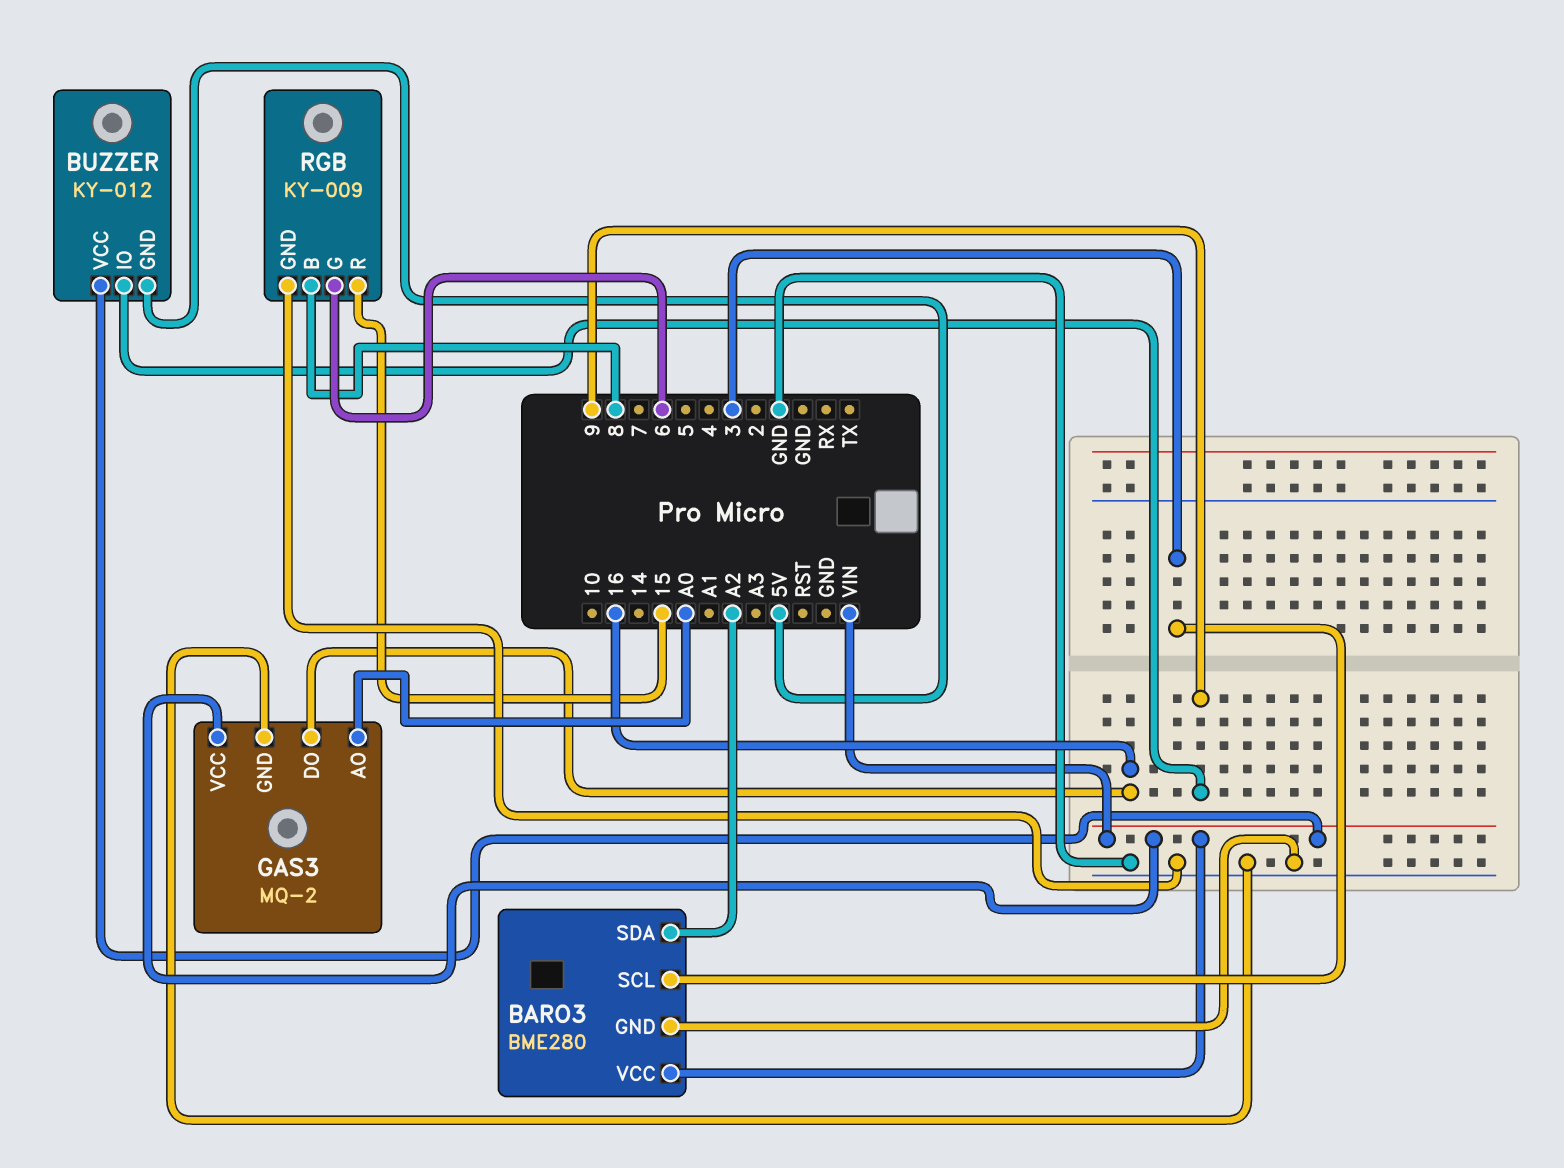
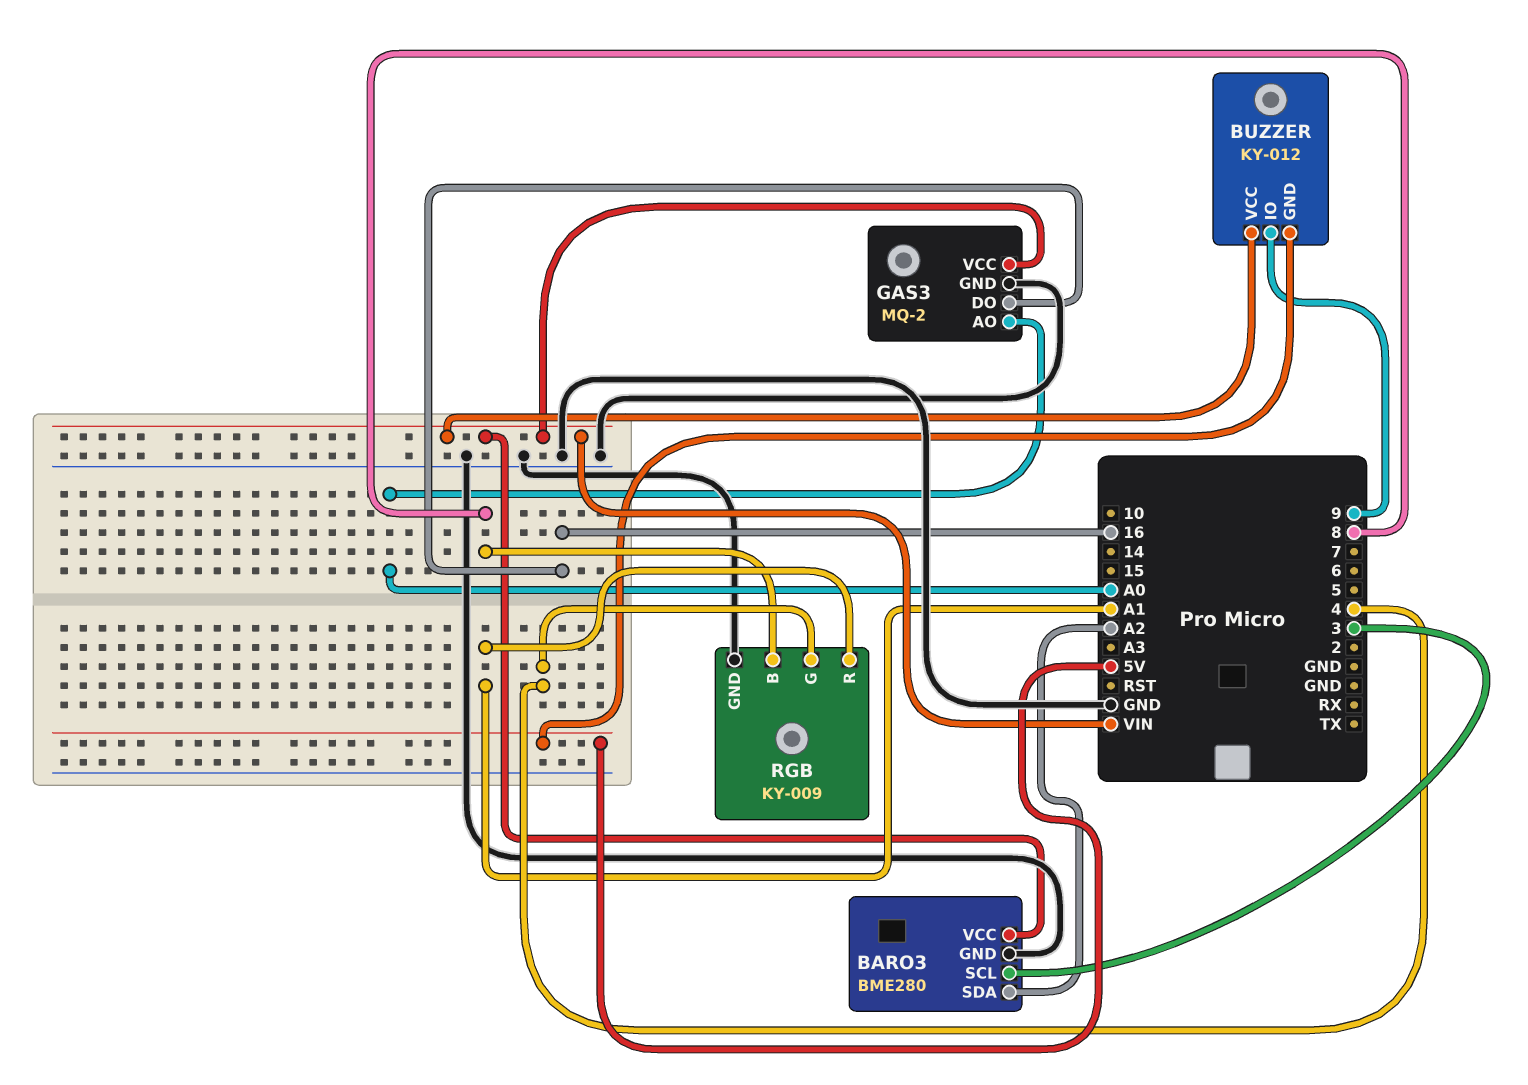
RGB pin G: 6 -> 4
RGB pin R: 15 -> A1

